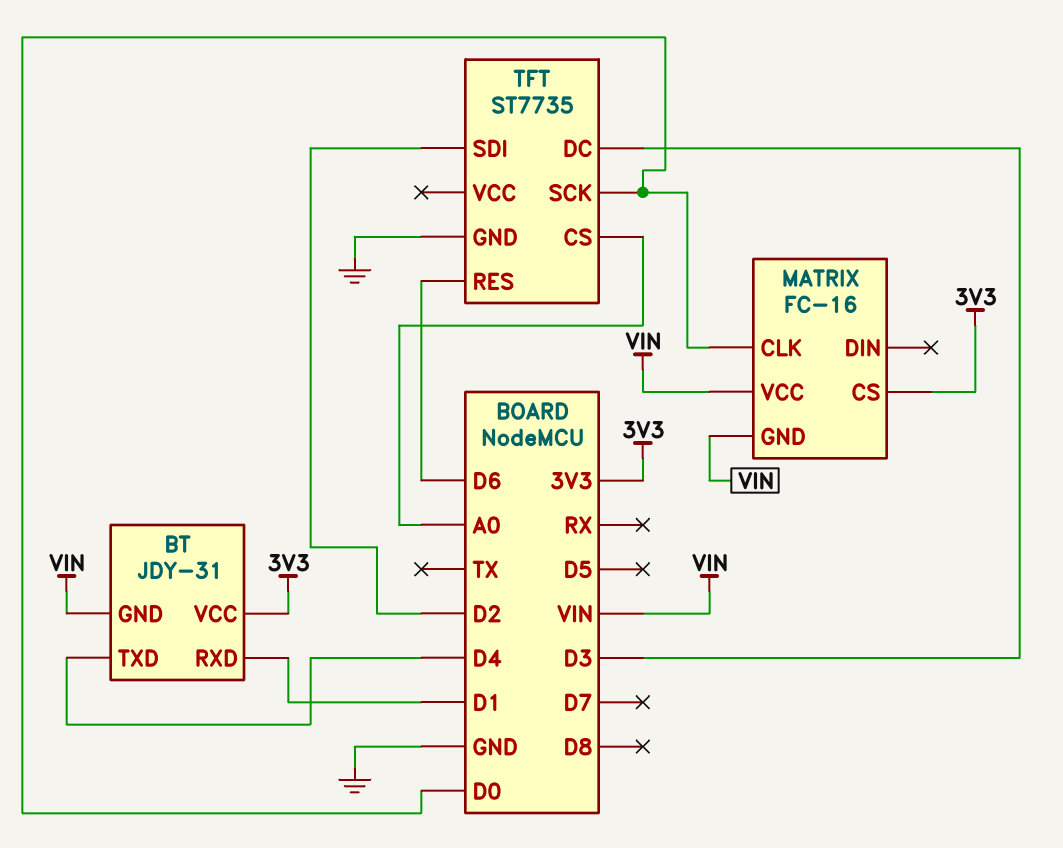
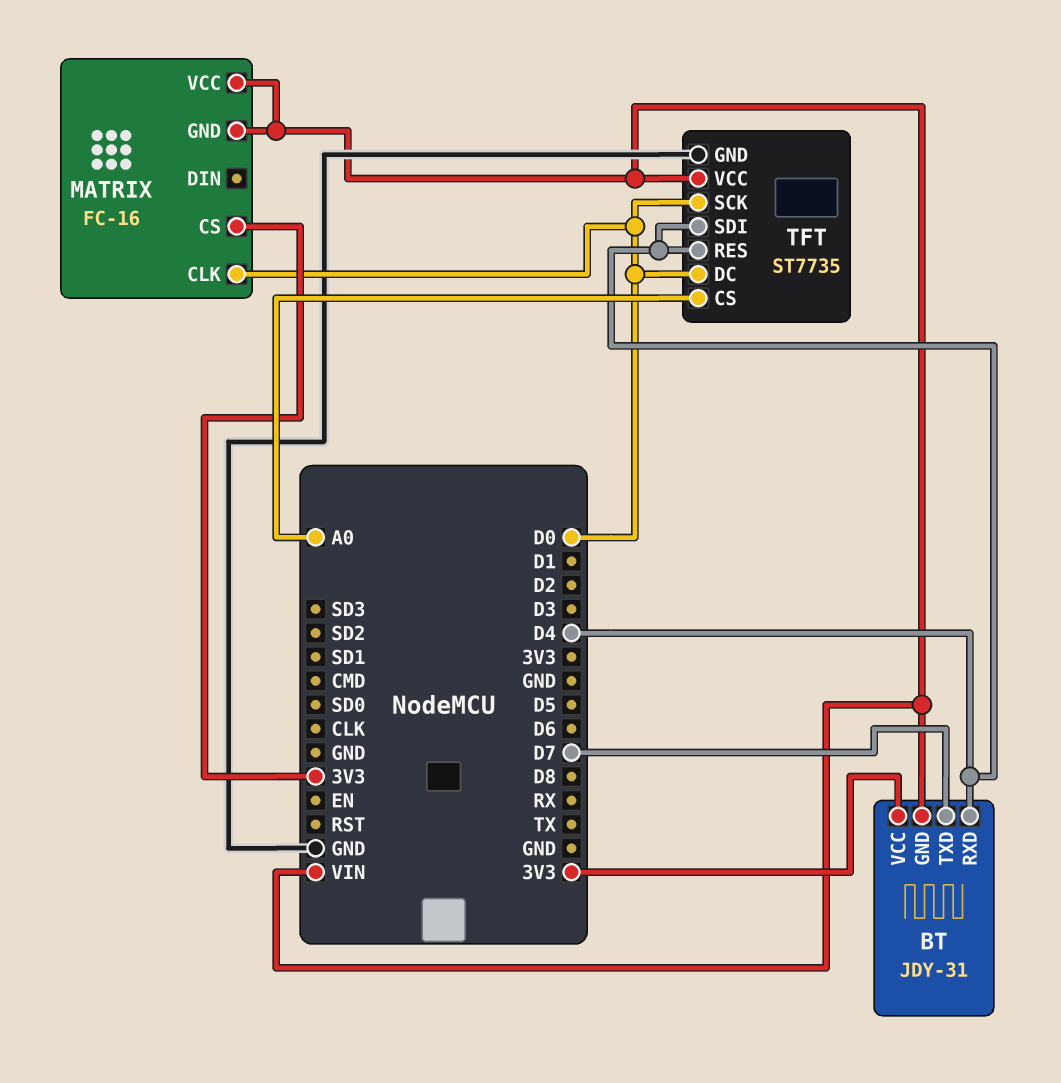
BT pin RXD: D1 -> D4
BT pin TXD: D4 -> D7
TFT pin DC: D3 -> D0
TFT pin RES: D6 -> D4
TFT pin SDI: D2 -> D4
TFT pin VCC: none -> VIN

